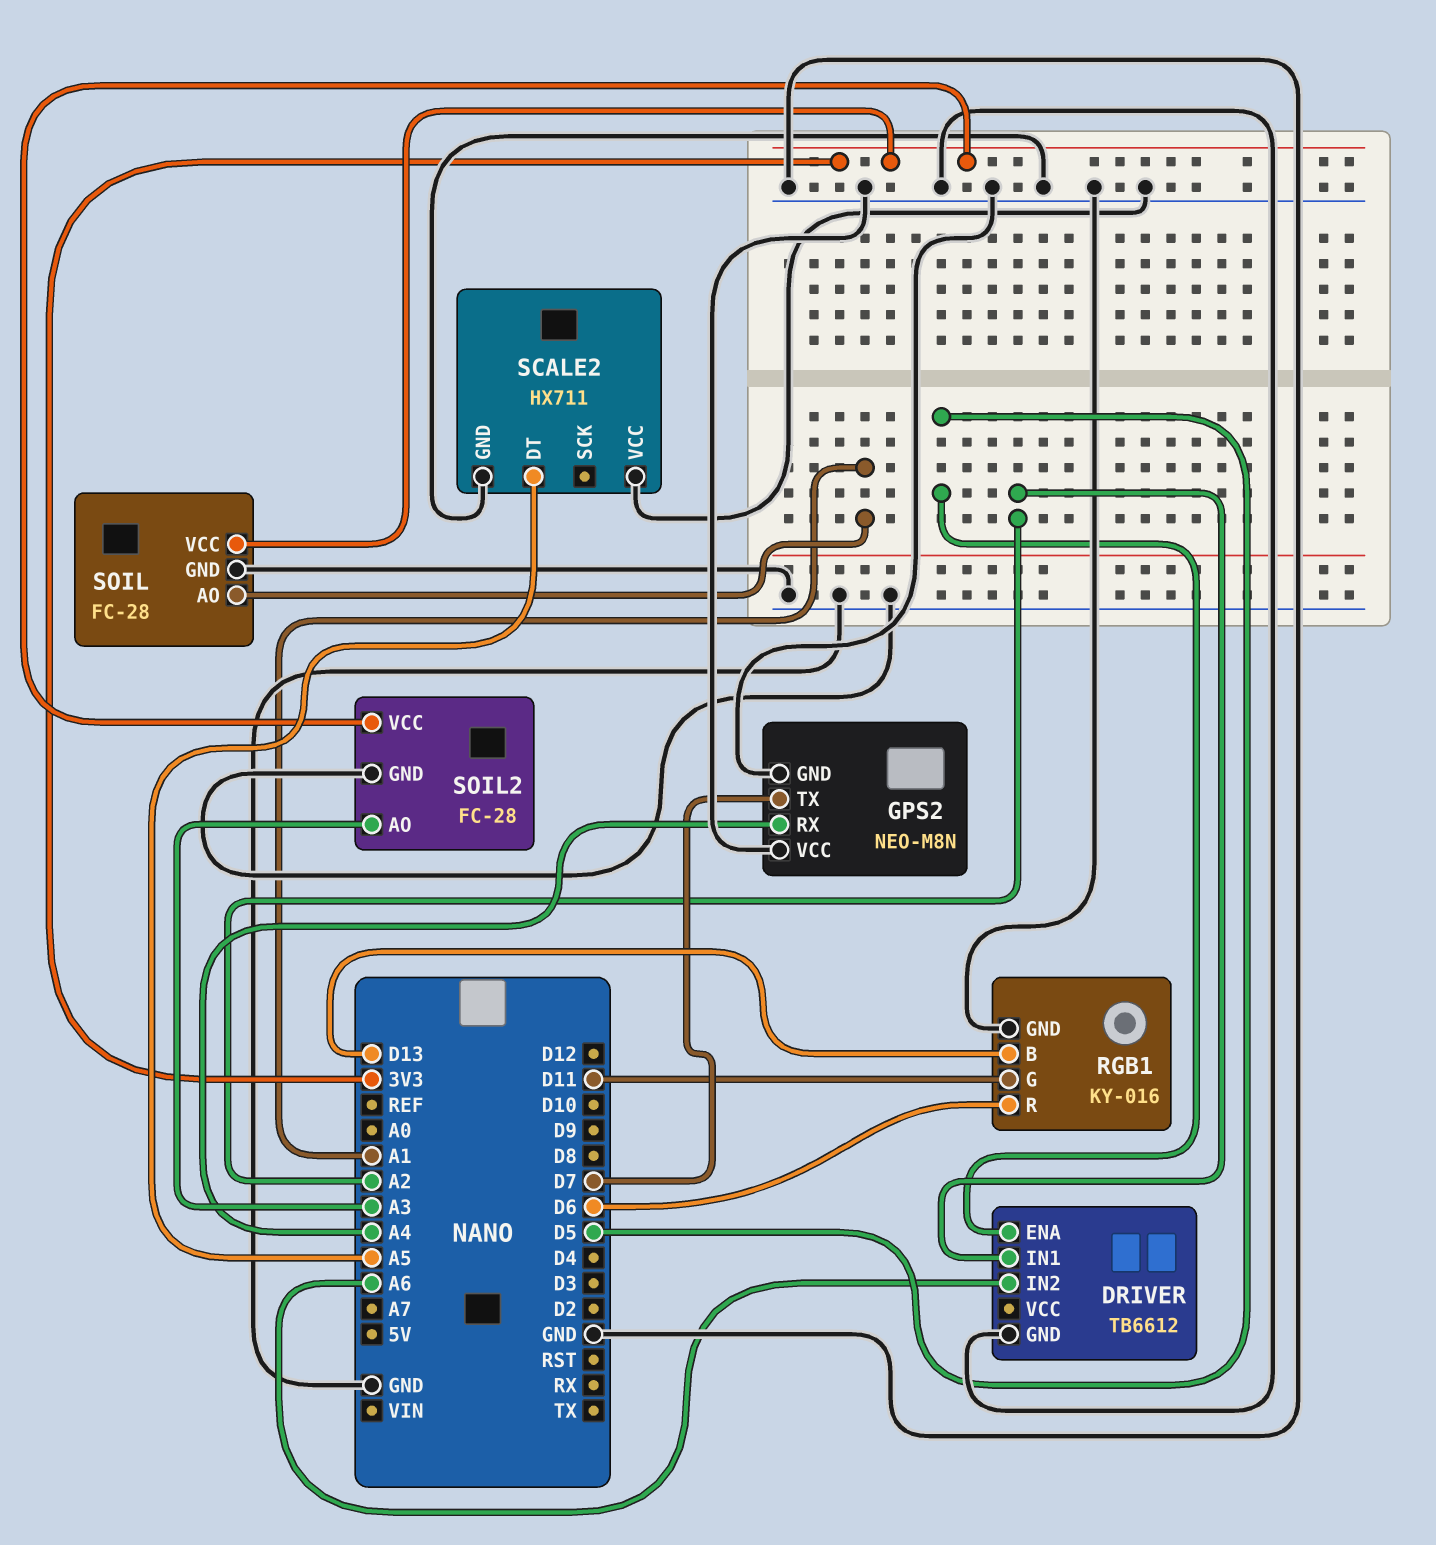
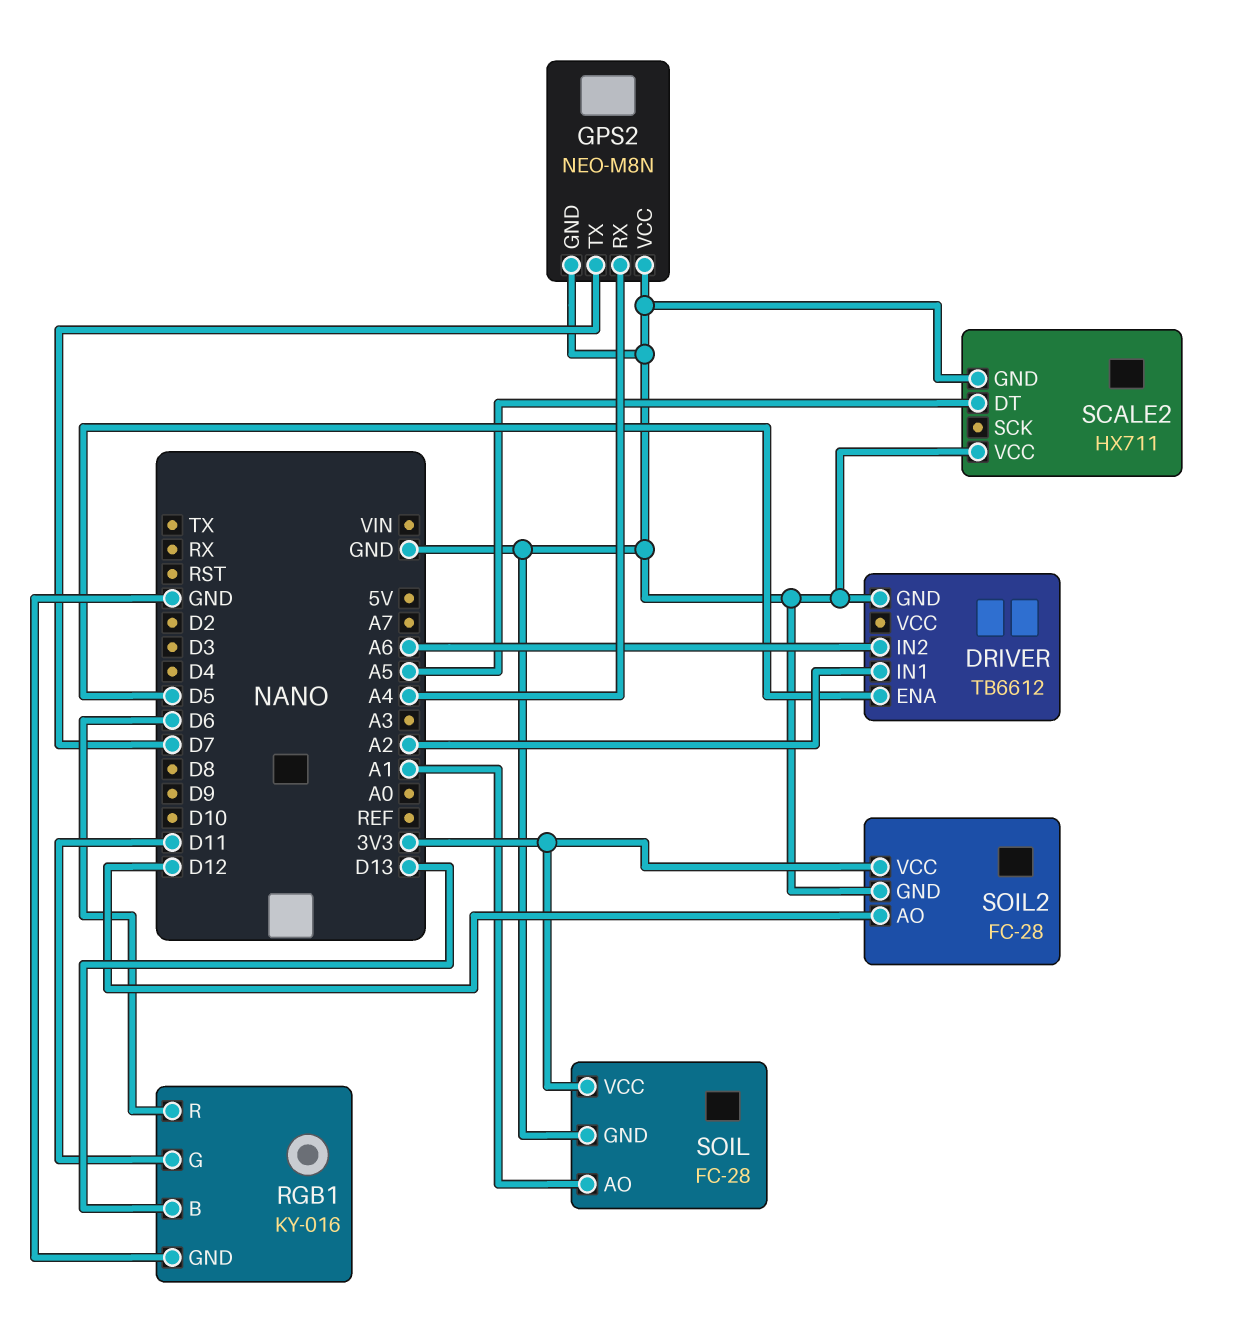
SOIL2 pin AO: A3 -> D12

